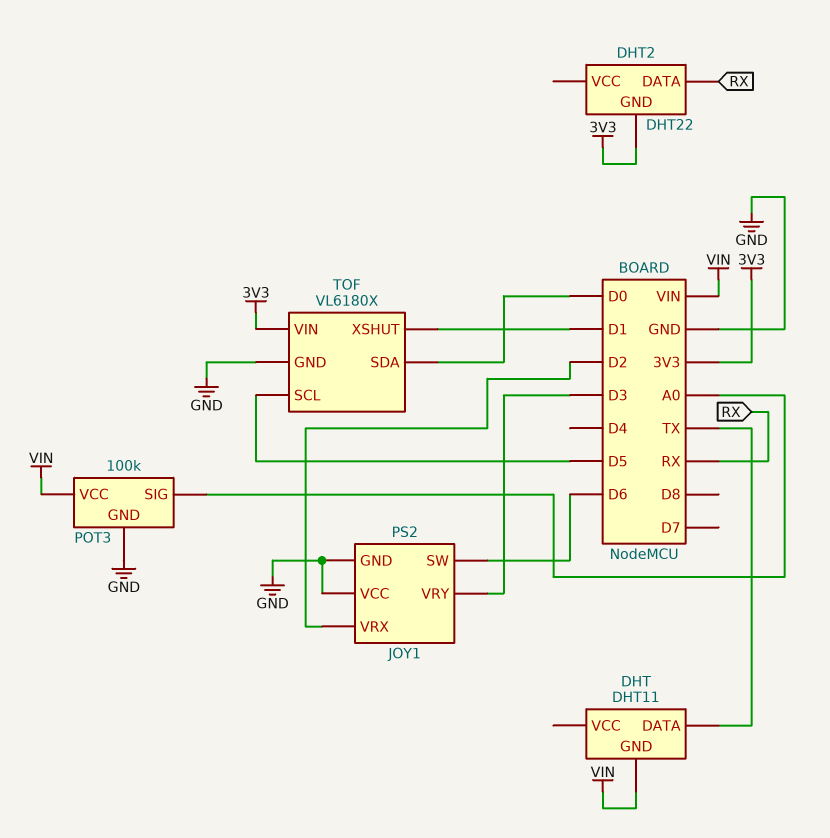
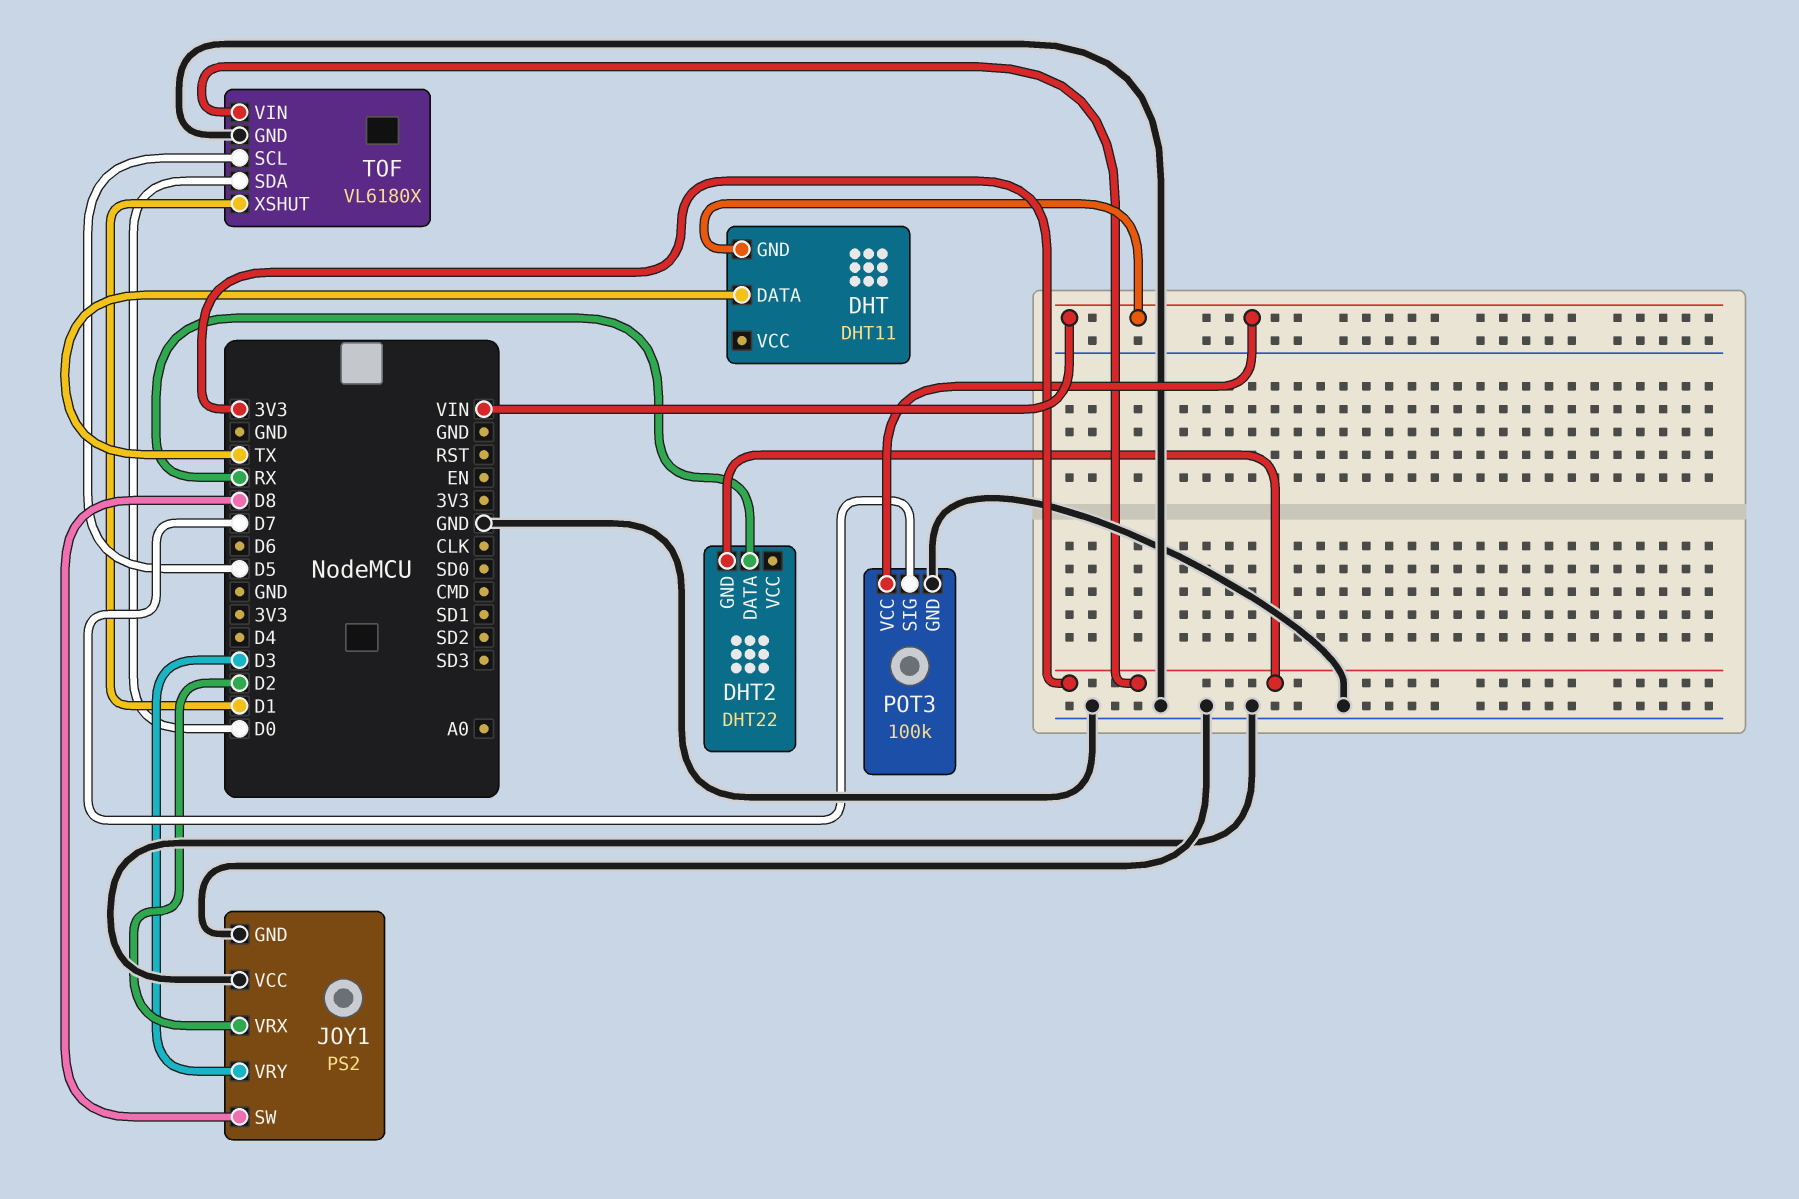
JOY1 pin SW: D6 -> D8
POT3 pin SIG: A0 -> D7

